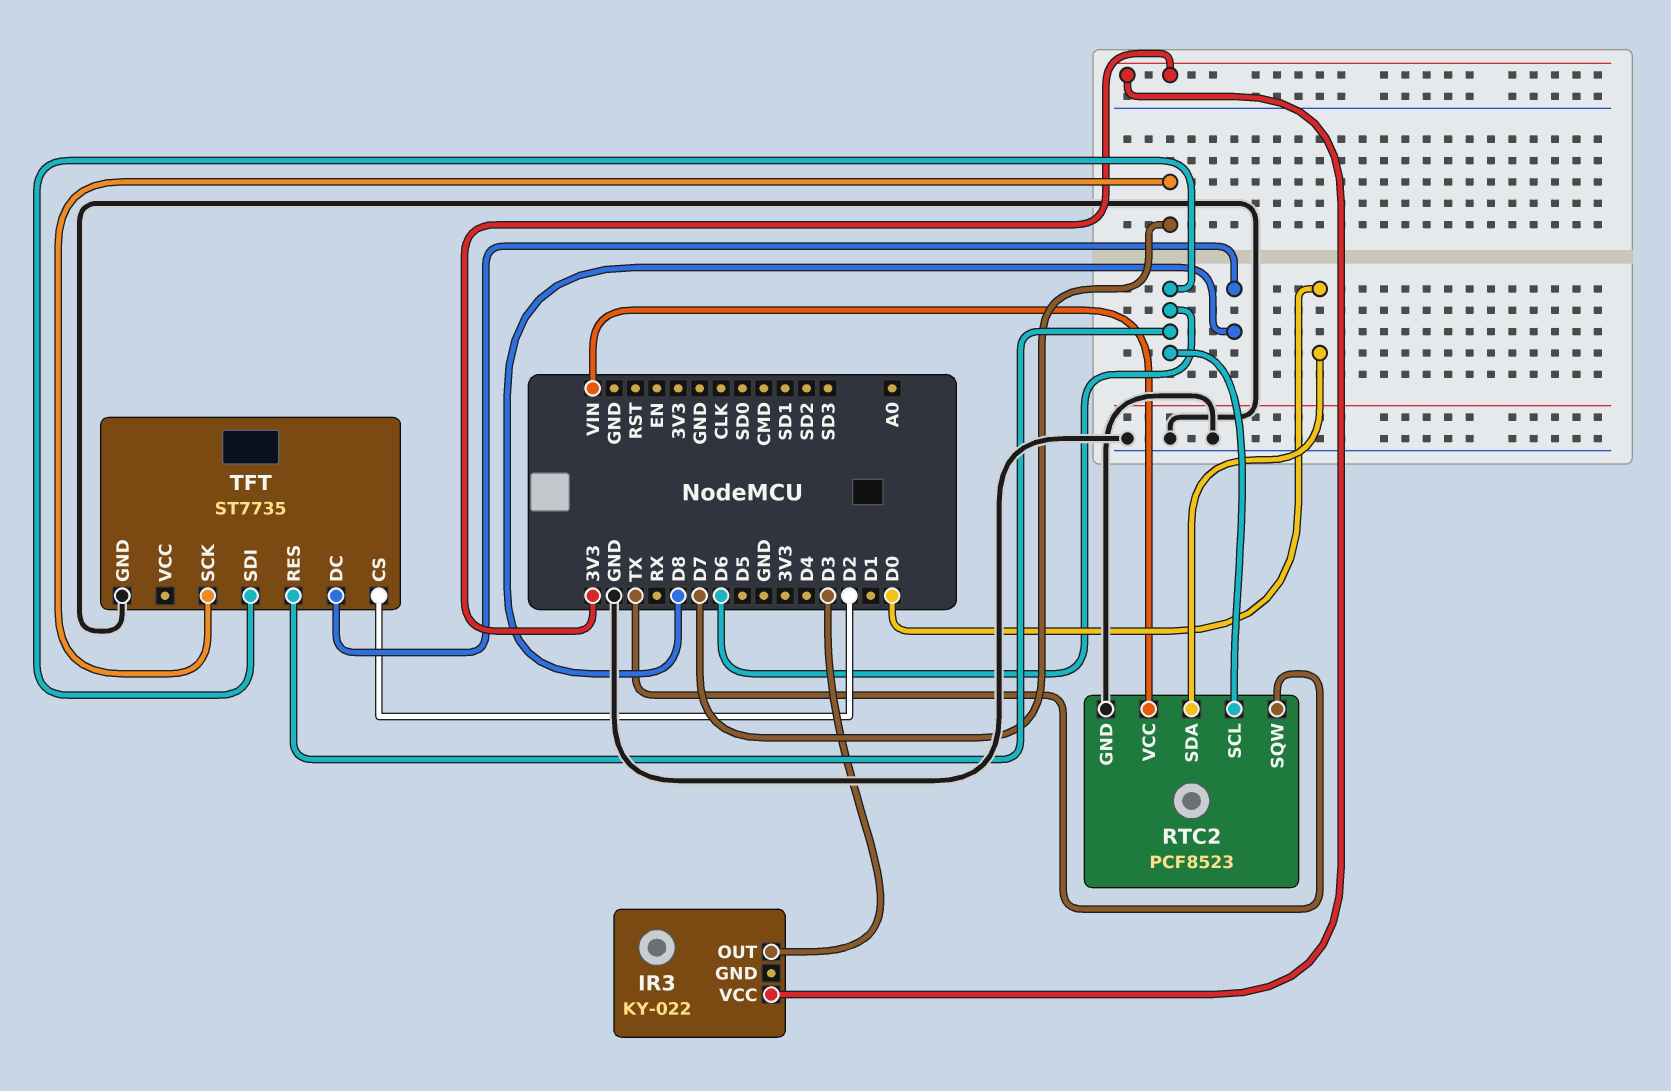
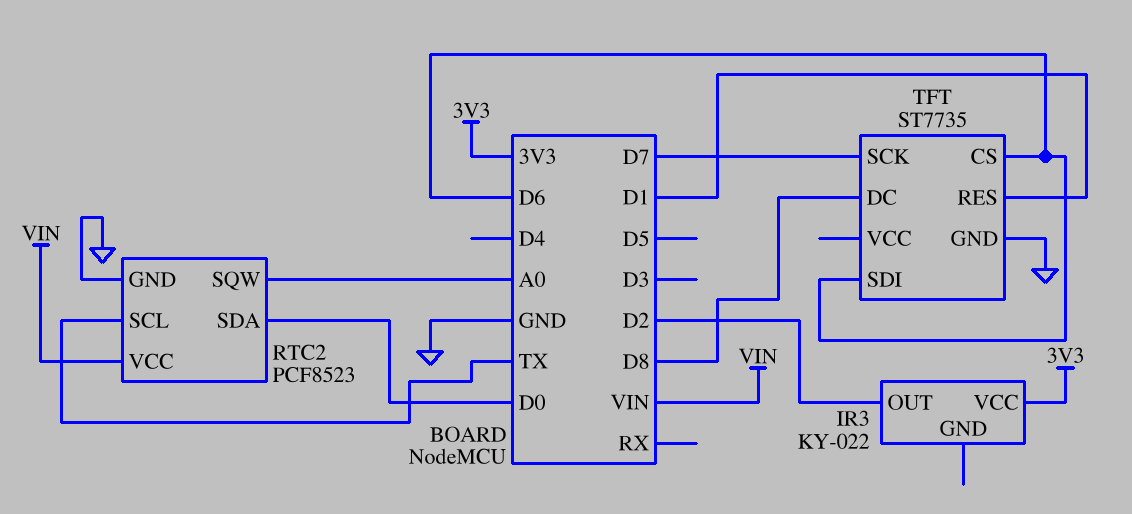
IR3 pin OUT: D3 -> D2
RTC2 pin SCL: D6 -> TX
RTC2 pin SQW: TX -> A0
TFT pin CS: D2 -> D6
TFT pin RES: D6 -> D1

